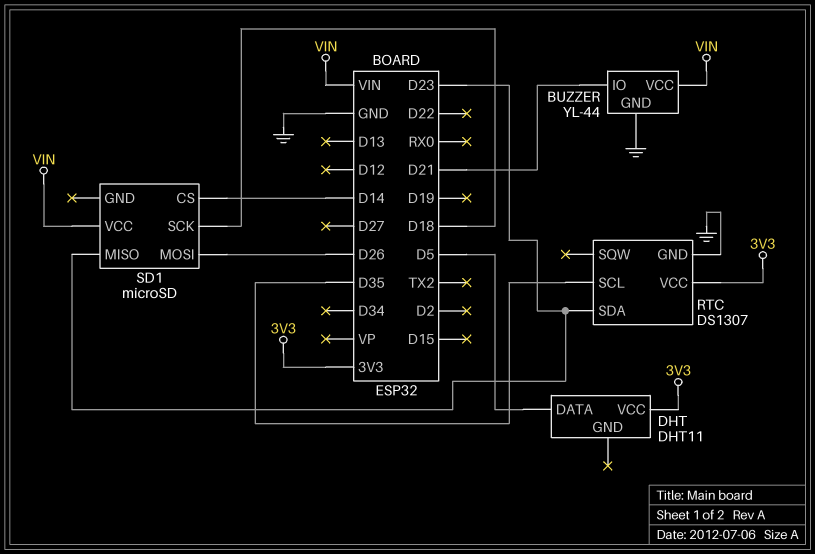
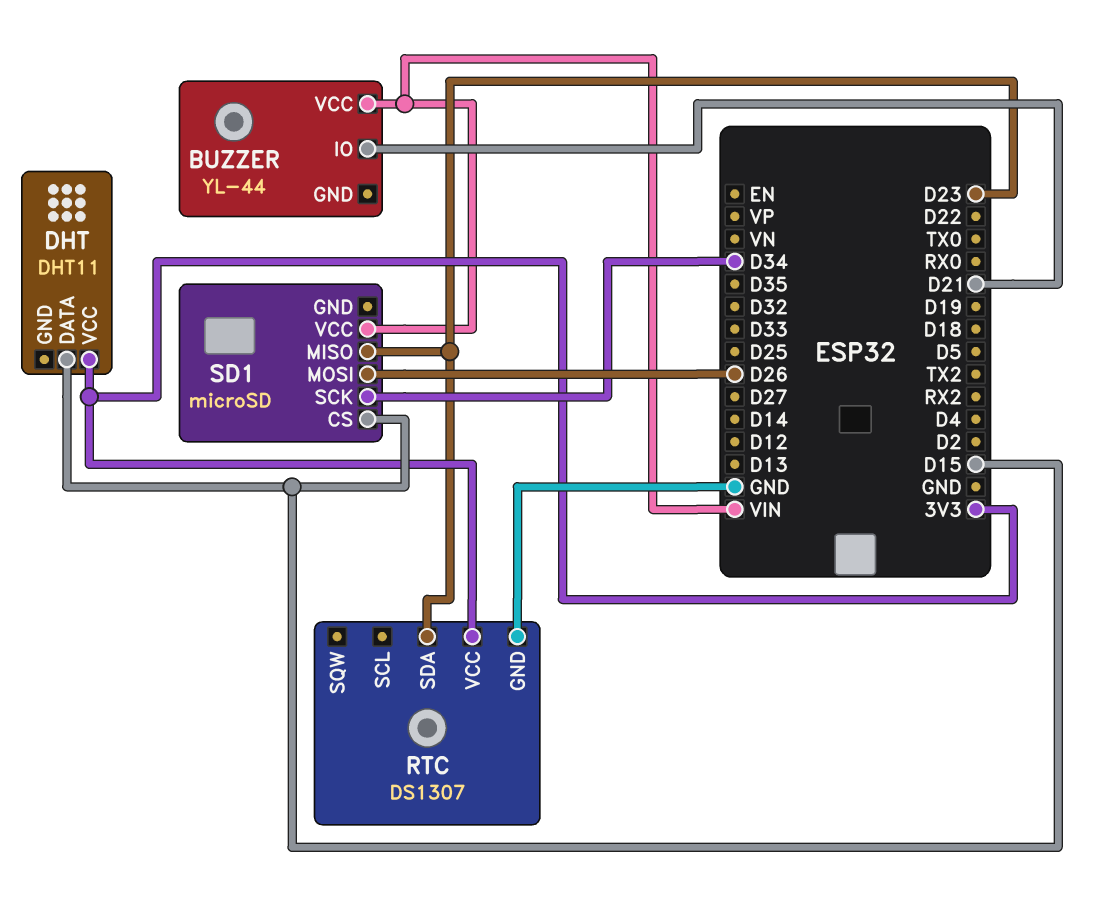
BUZZER pin GND: GND -> none
DHT pin DATA: D5 -> D15
RTC pin SCL: D35 -> none
SD1 pin CS: D14 -> D15
SD1 pin SCK: D18 -> D34

